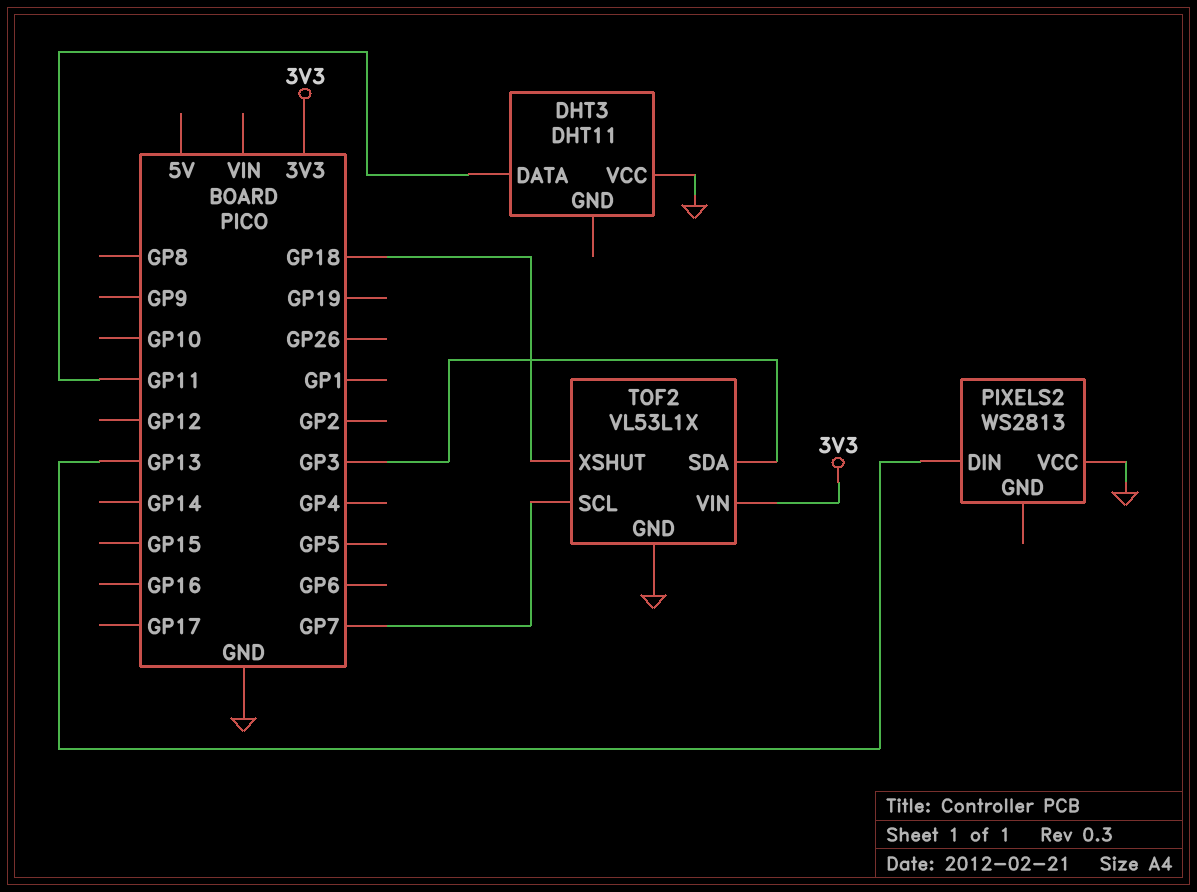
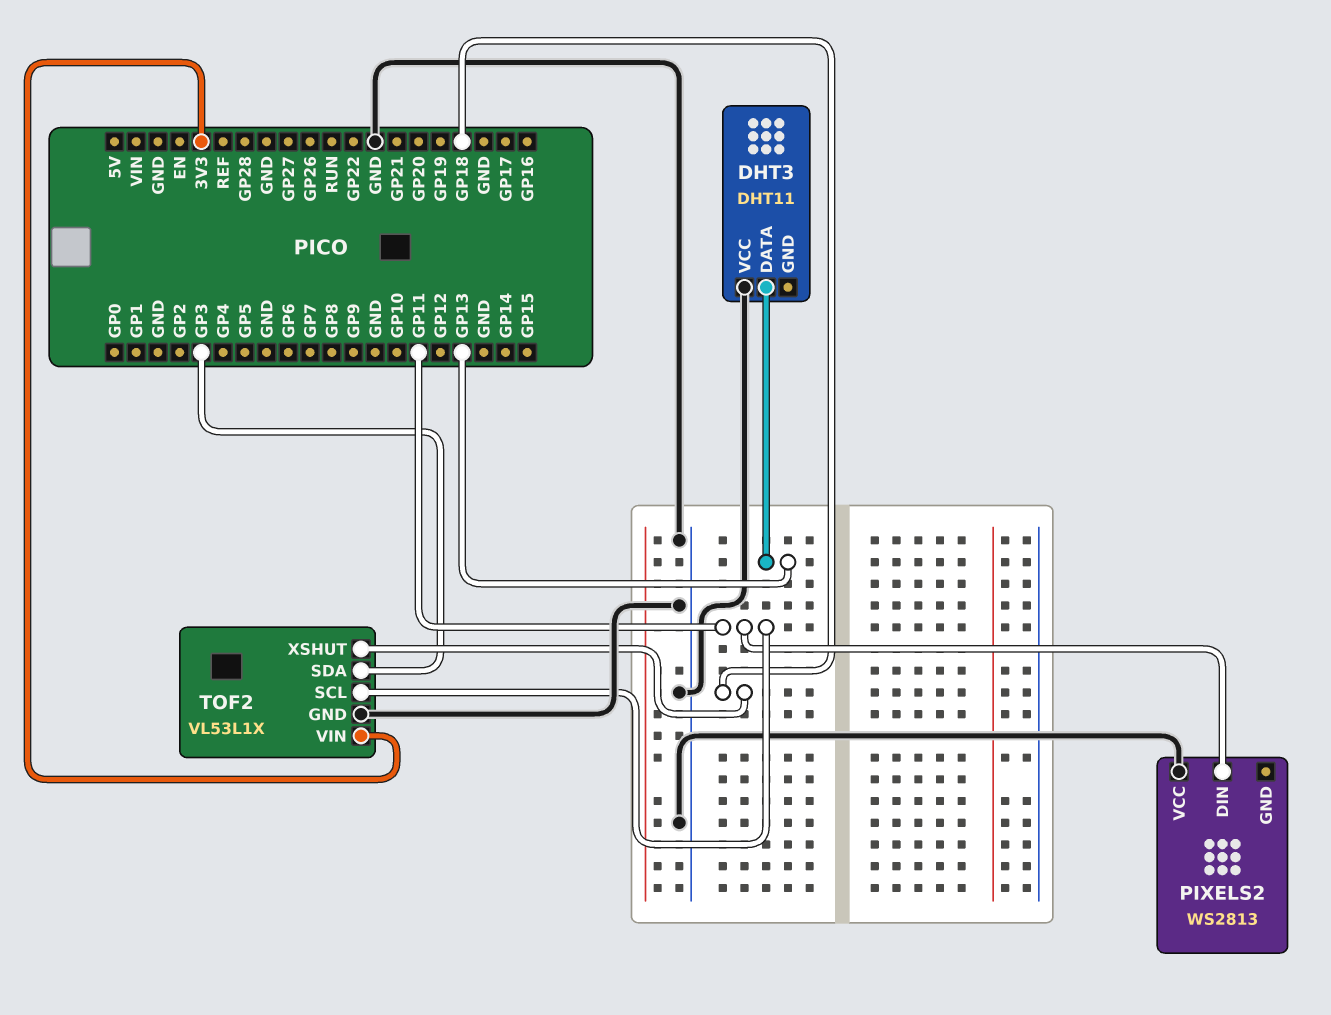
DHT3 pin DATA: GP11 -> GP13
PIXELS2 pin DIN: GP13 -> GP11
TOF2 pin SCL: GP7 -> GP11

